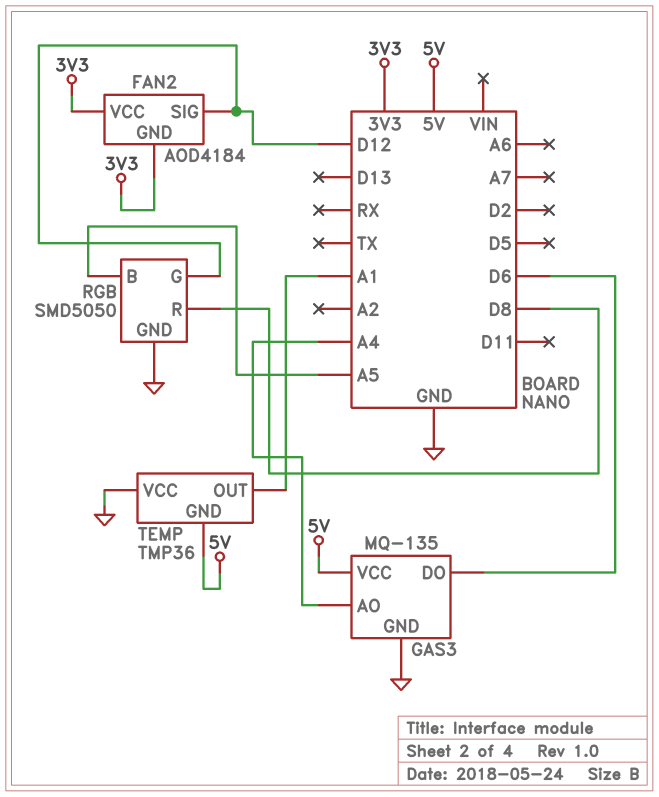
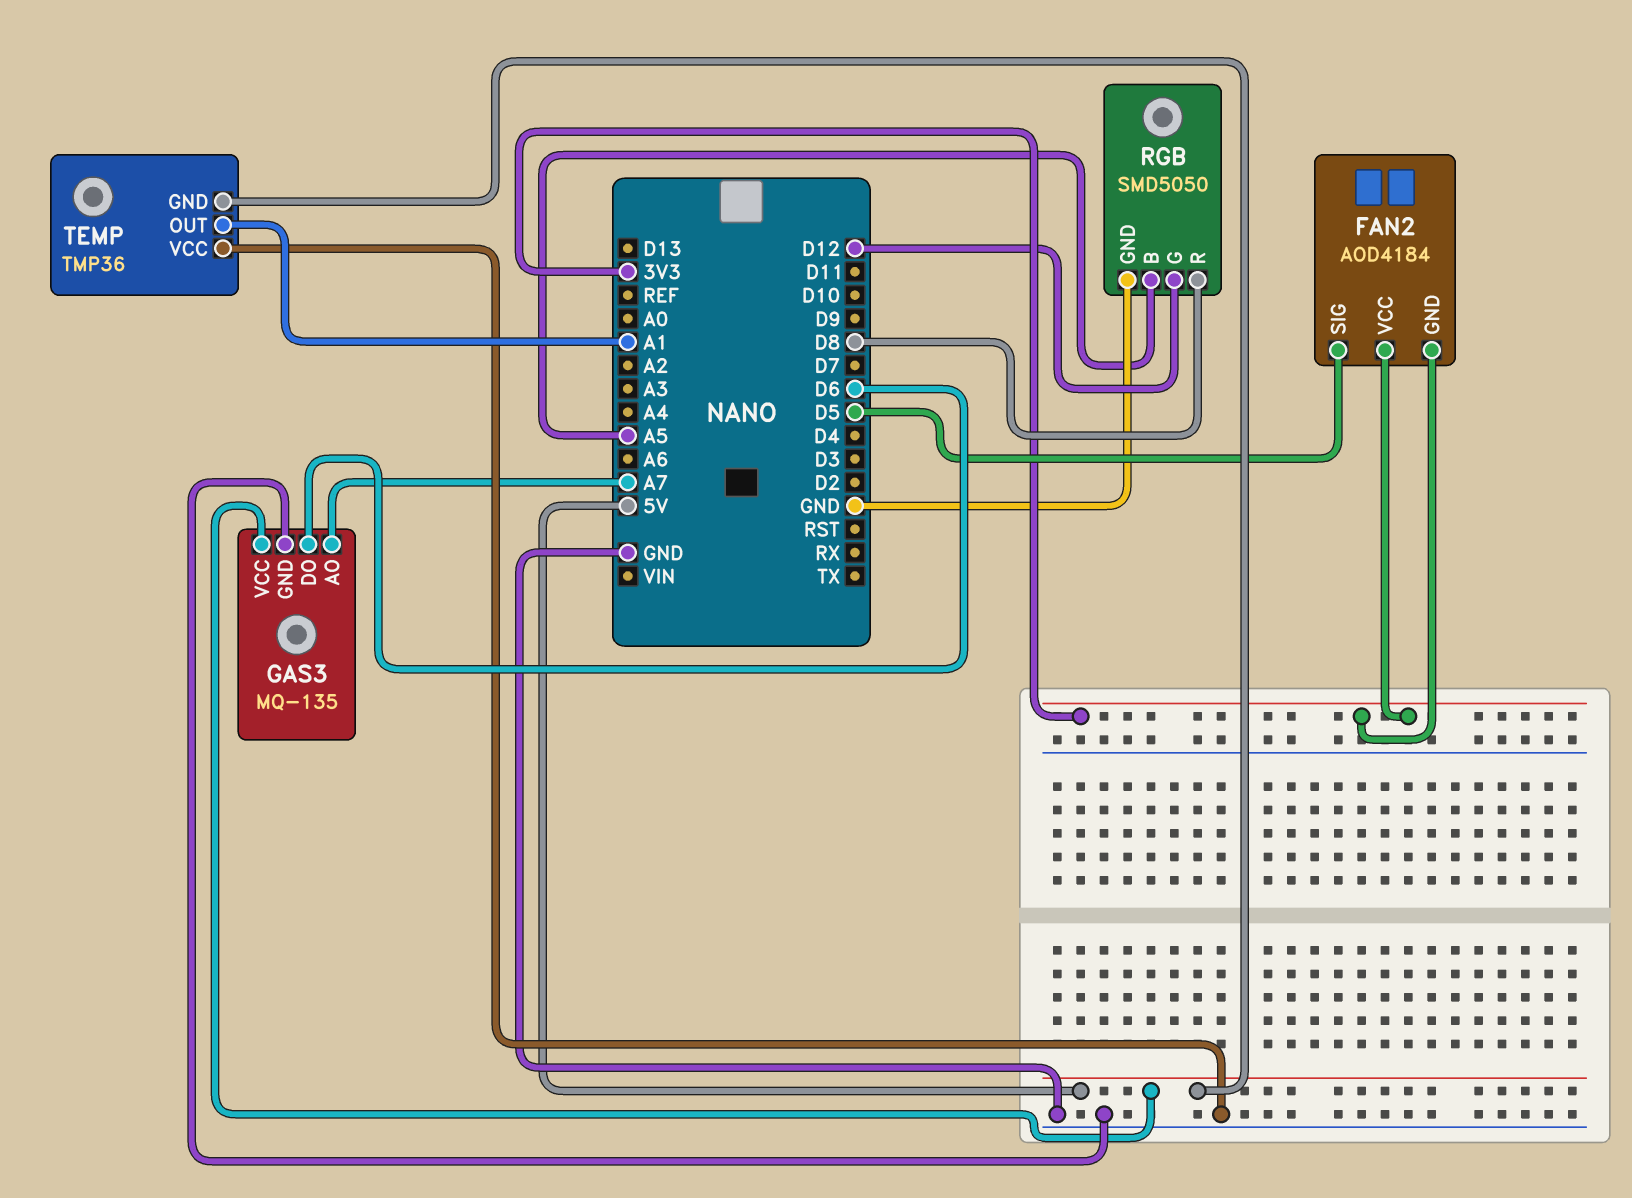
FAN2 pin SIG: D12 -> D5
GAS3 pin AO: A4 -> A7

